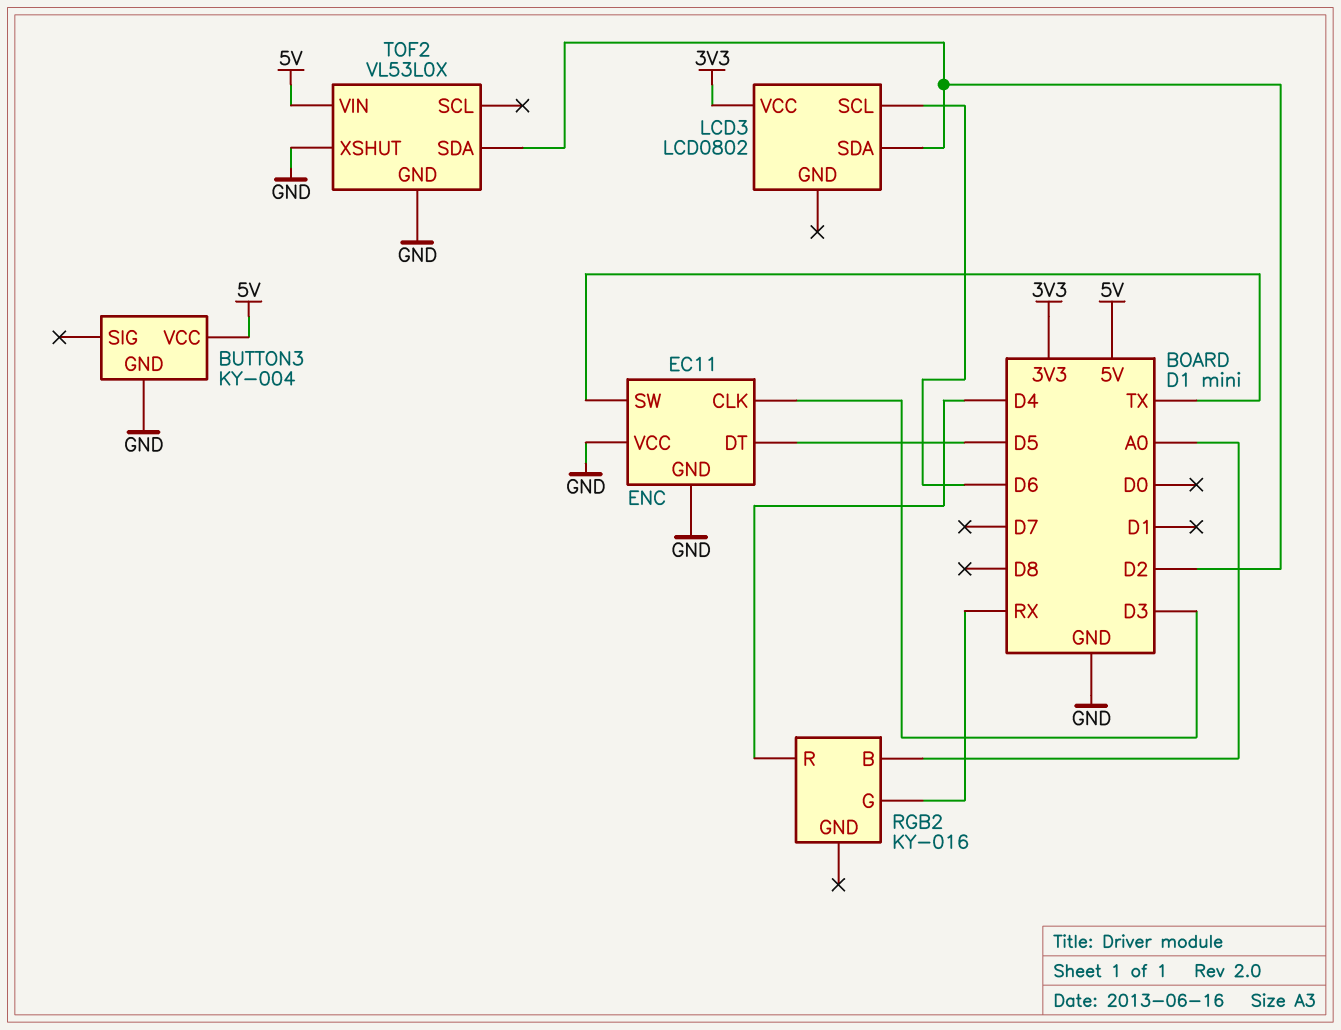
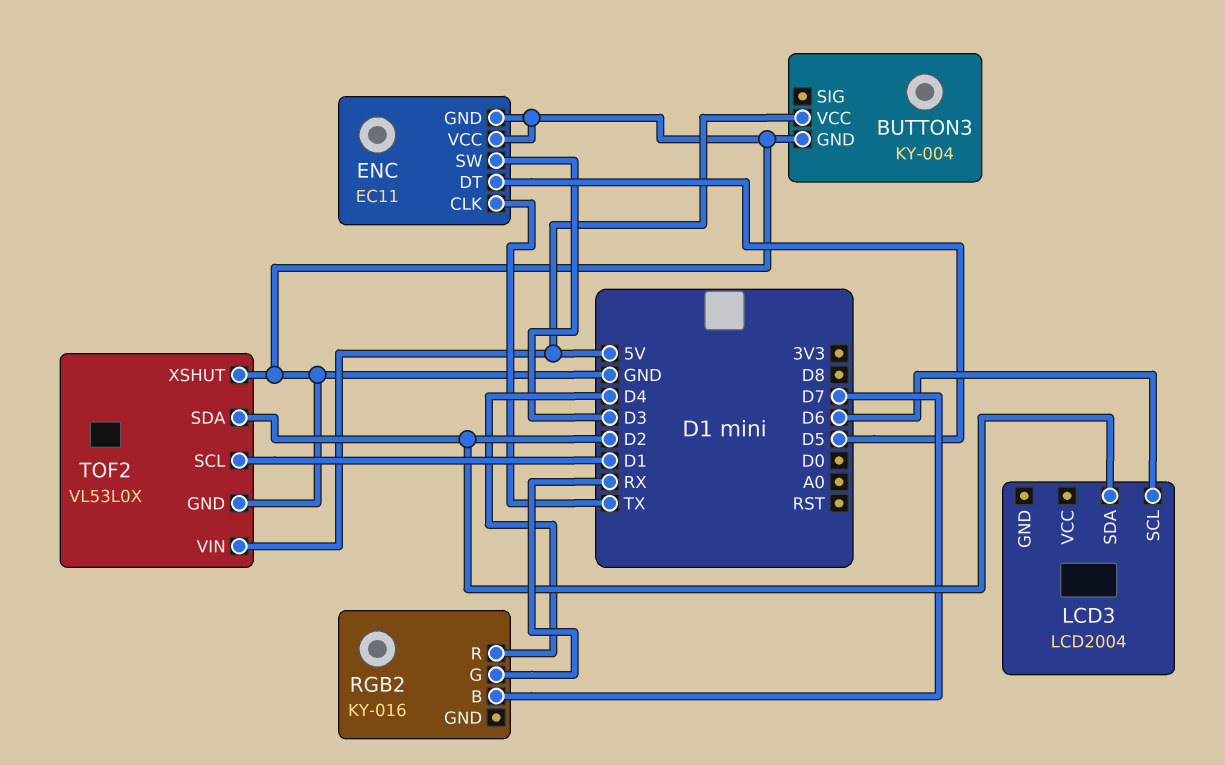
ENC pin CLK: D3 -> TX
ENC pin SW: TX -> D3
LCD3: LCD0802 -> LCD2004
LCD3 pin VCC: 3V3 -> none
RGB2 pin B: A0 -> D7
TOF2 pin SCL: none -> D1

